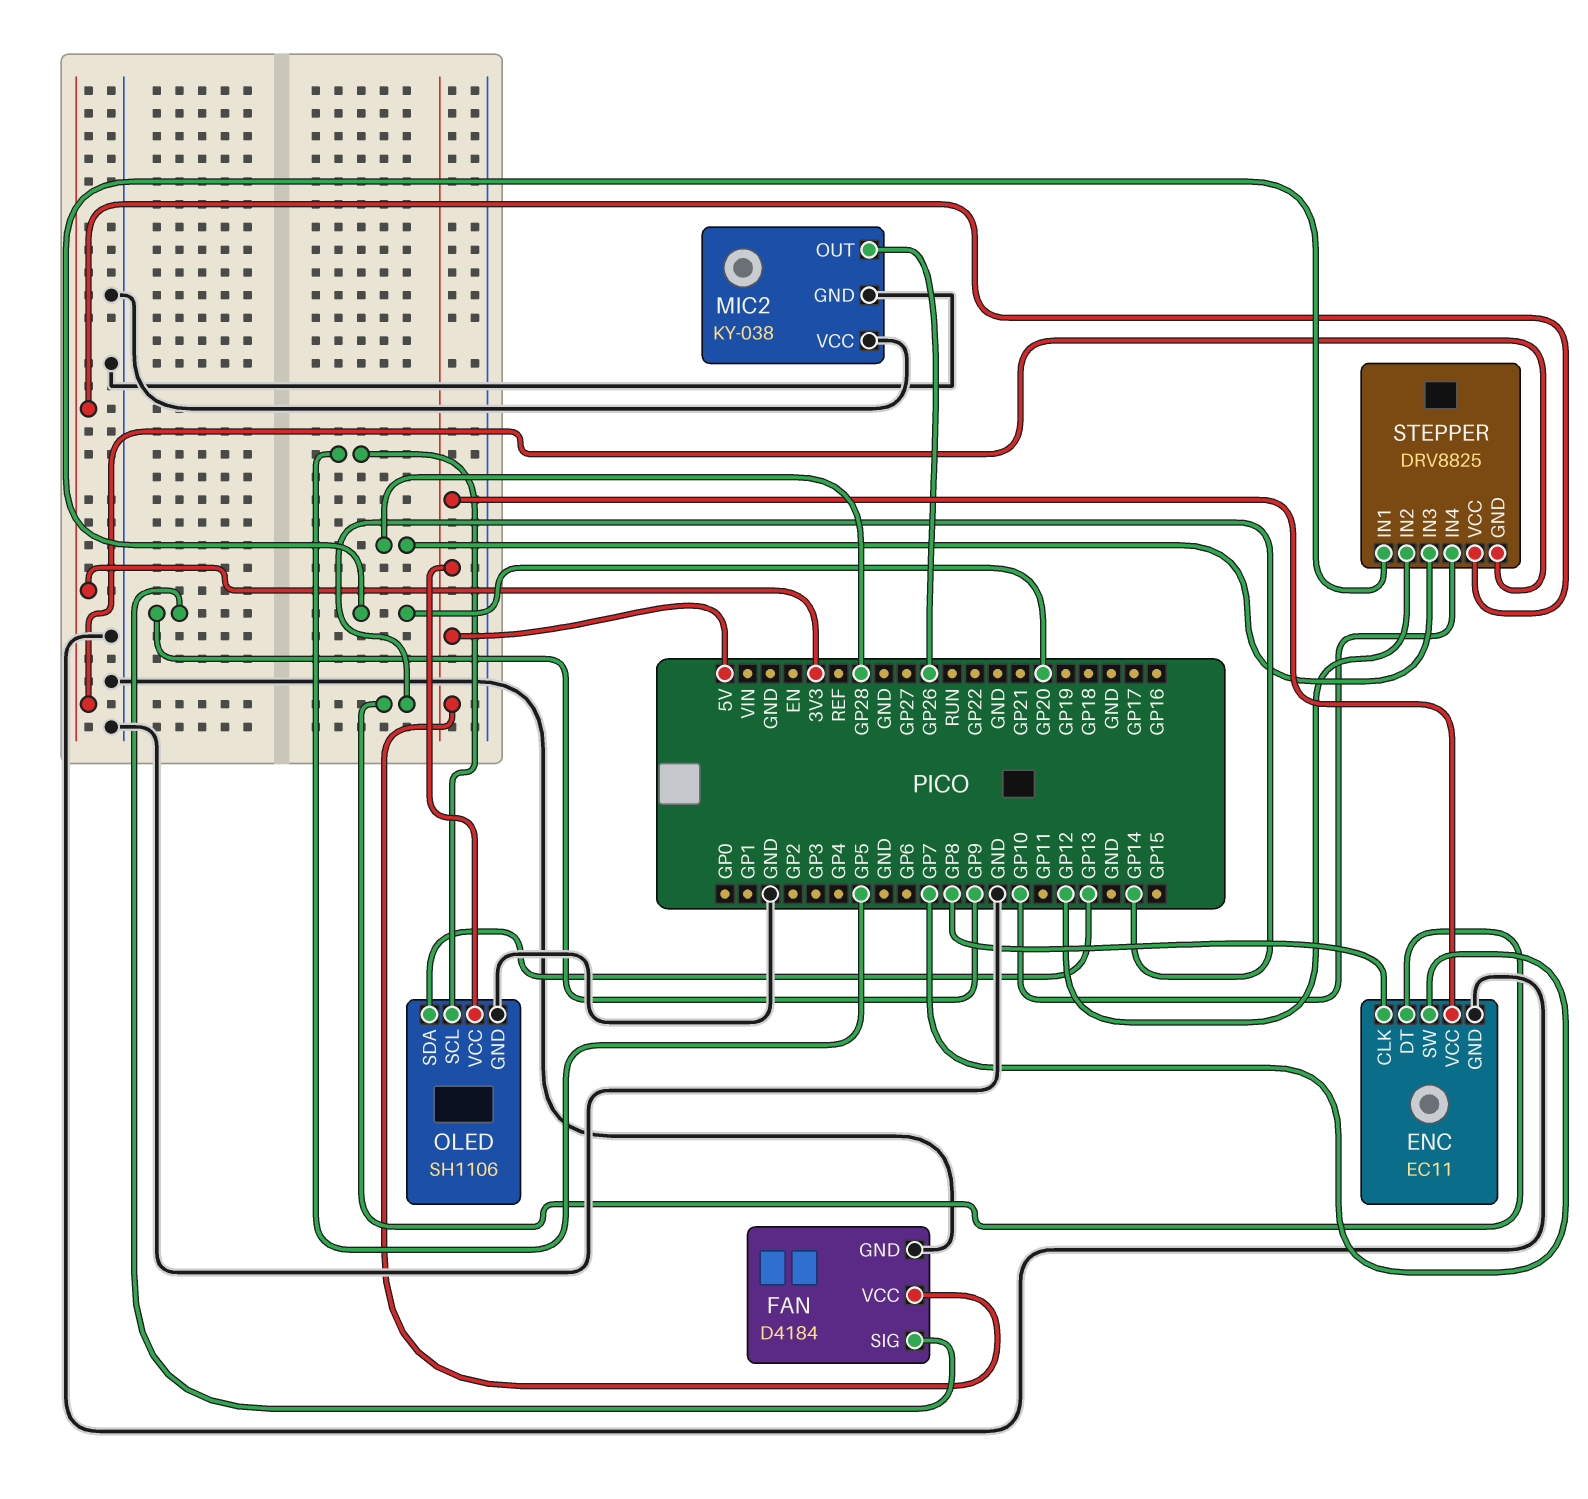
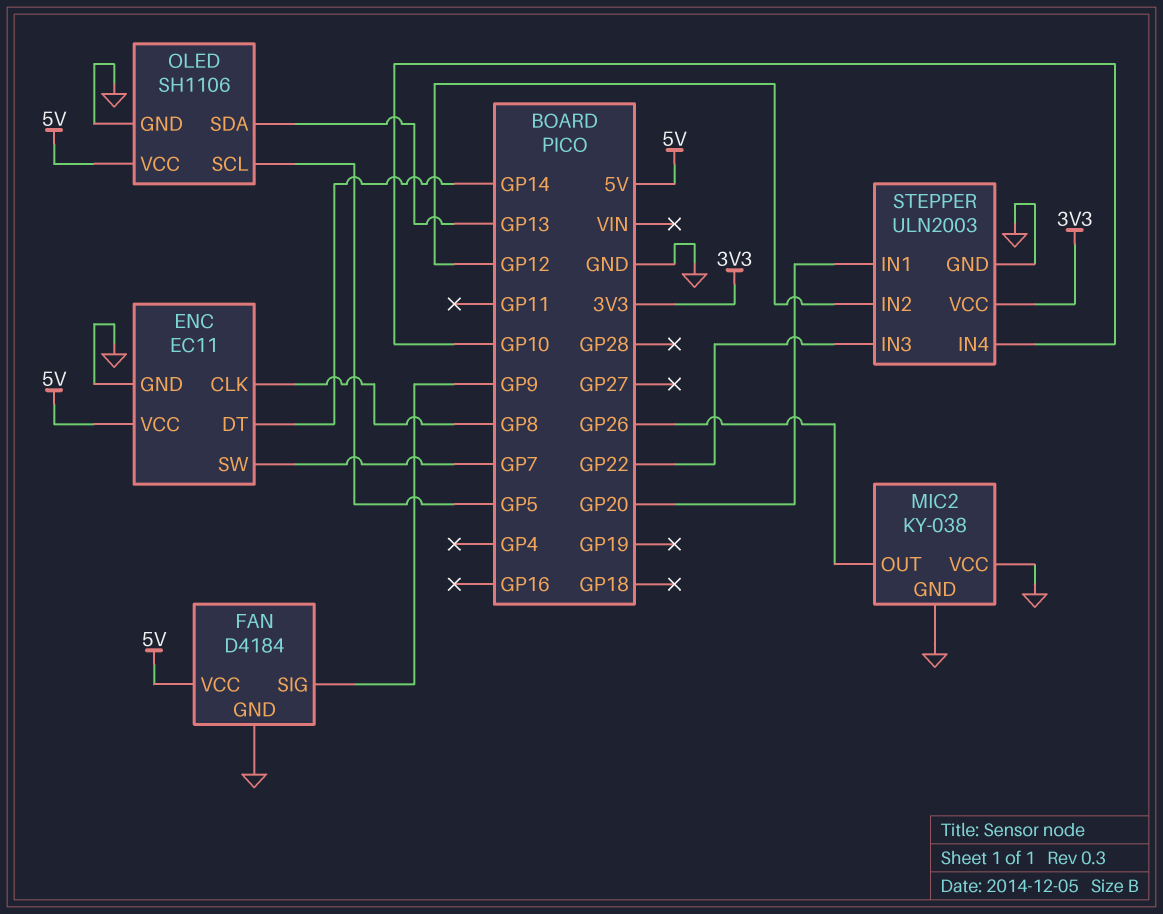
STEPPER: DRV8825 -> ULN2003
STEPPER pin GND: 3V3 -> GND
STEPPER pin IN3: GP28 -> GP22

